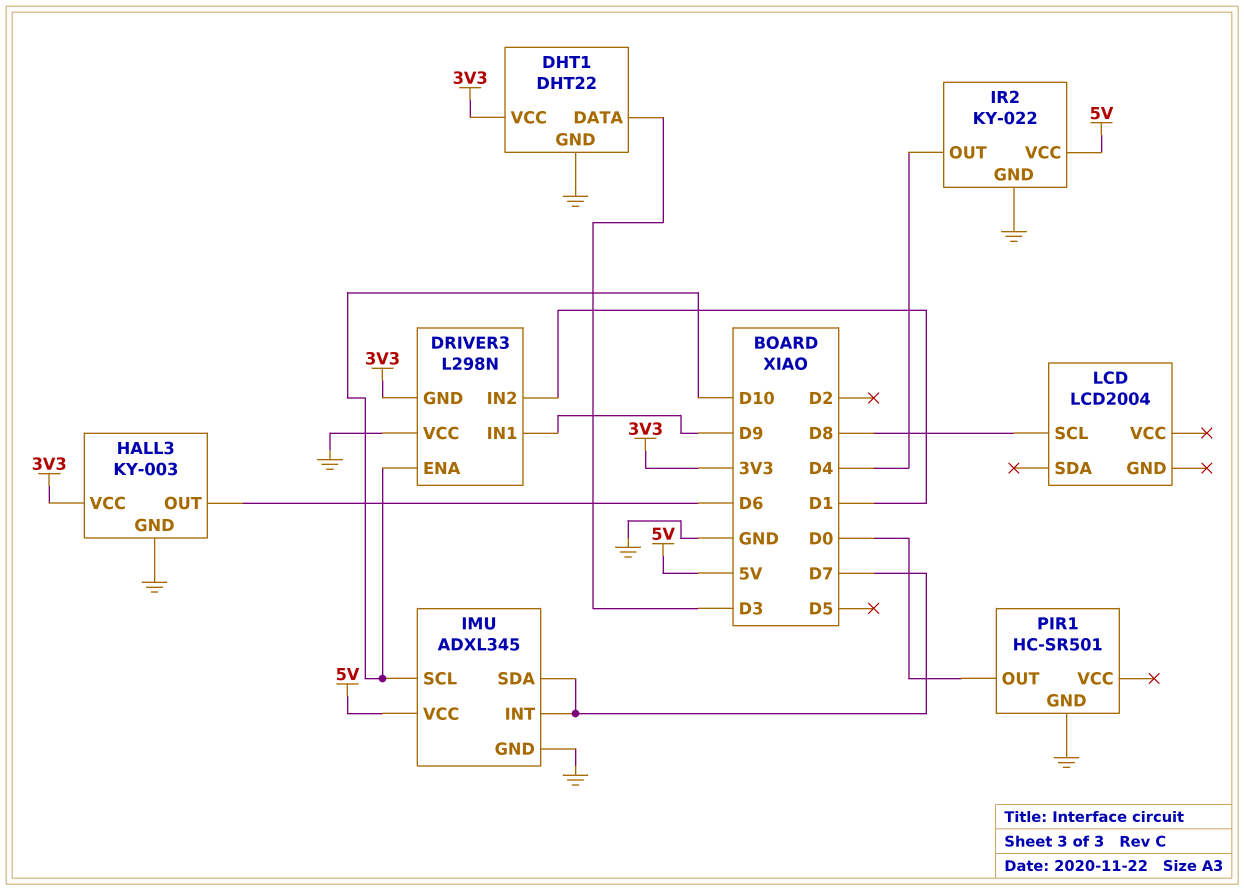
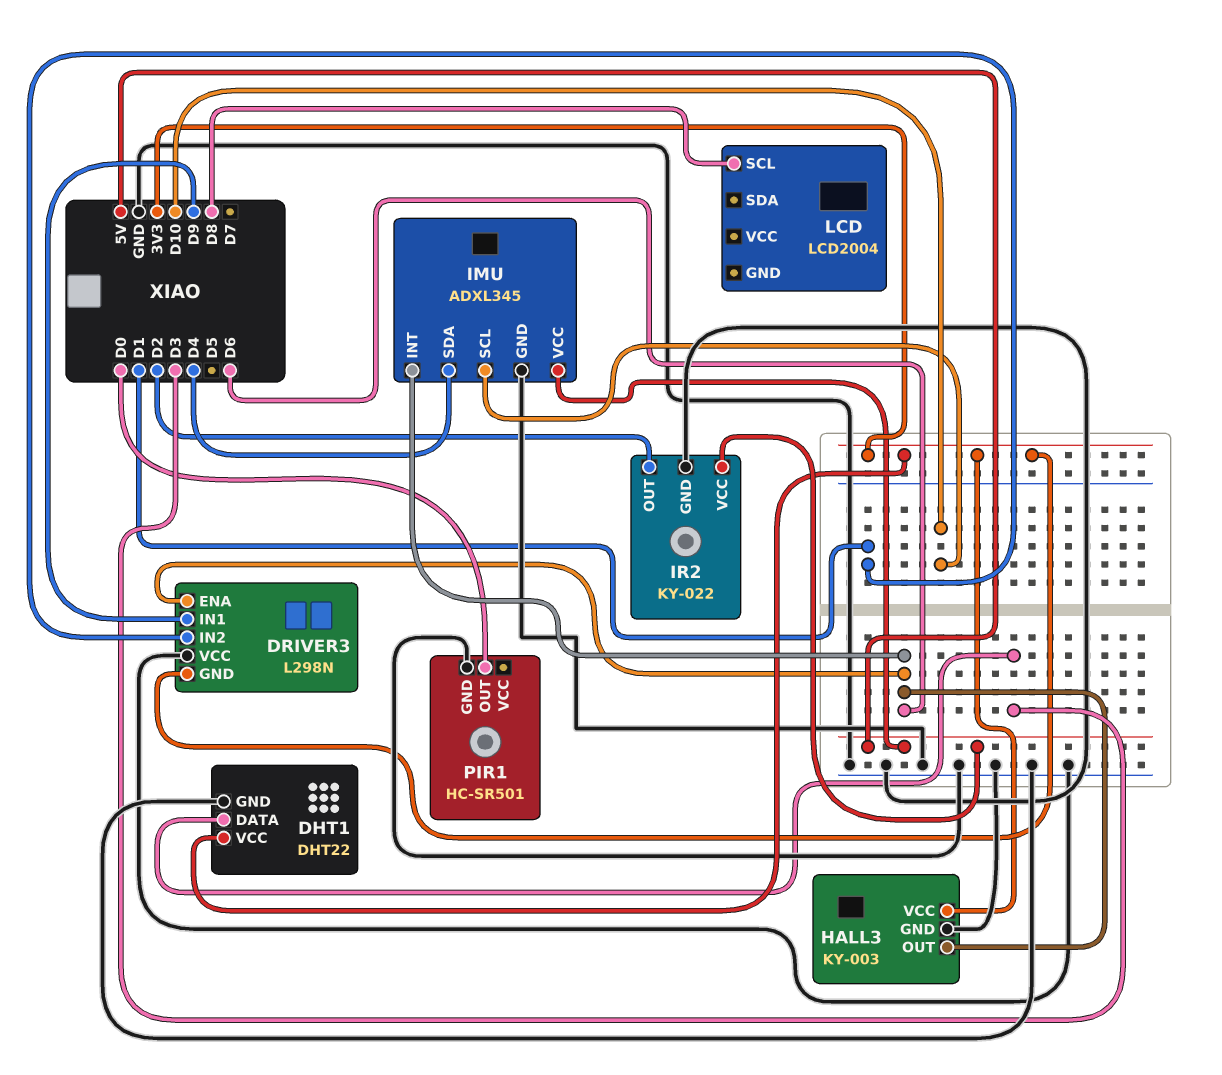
DRIVER3 pin ENA: D10 -> D6
IMU pin INT: D7 -> D6
IMU pin SDA: D7 -> D4
IR2 pin OUT: D4 -> D2

